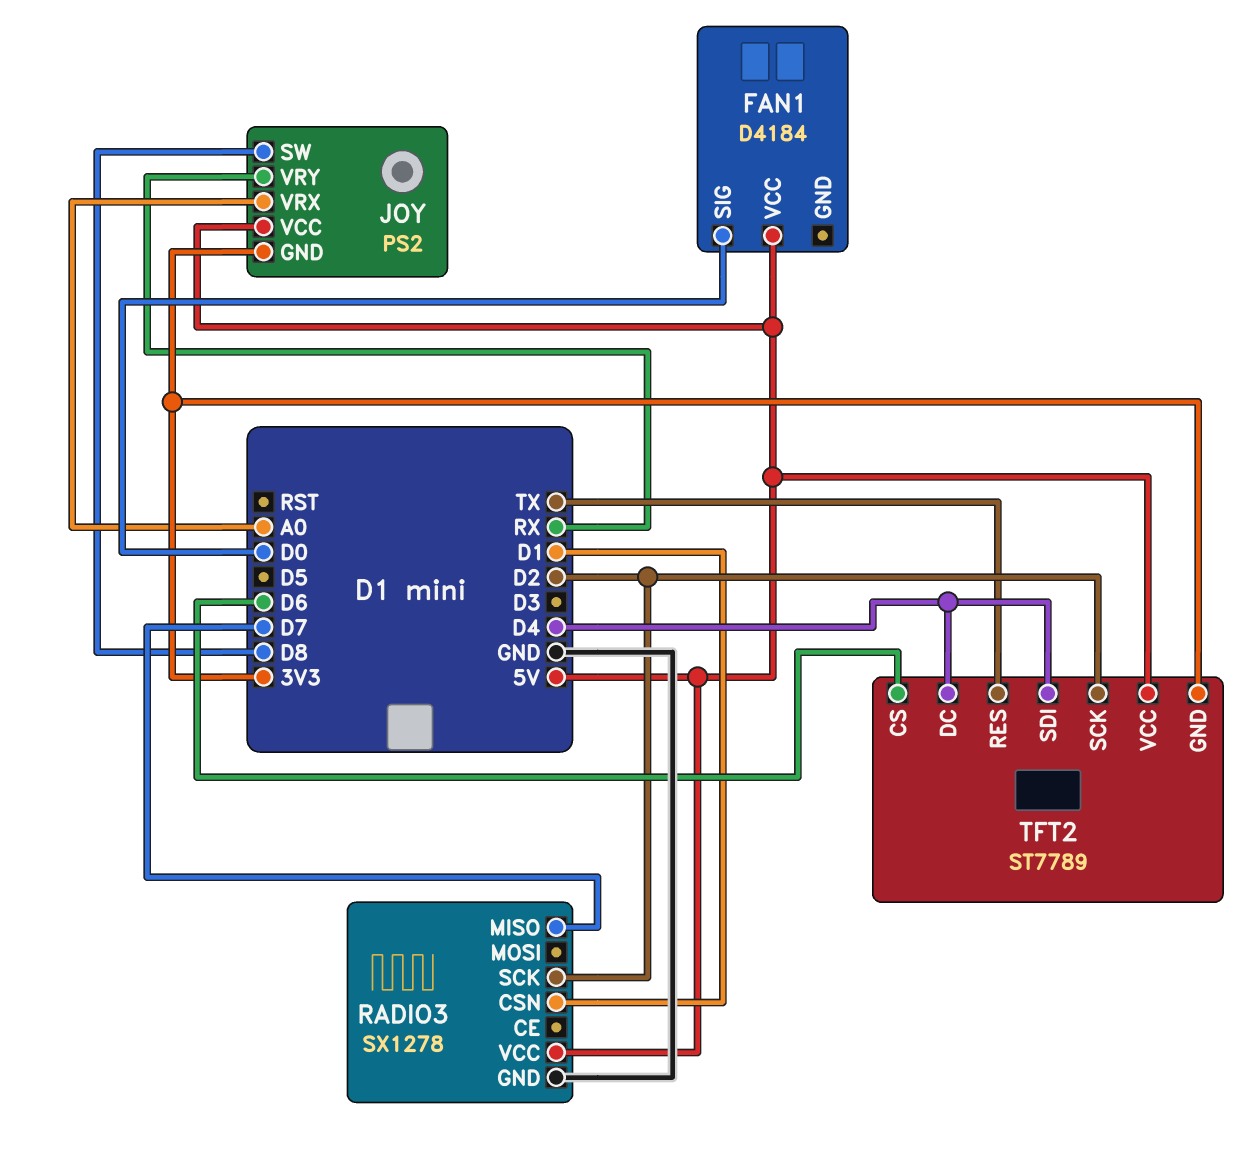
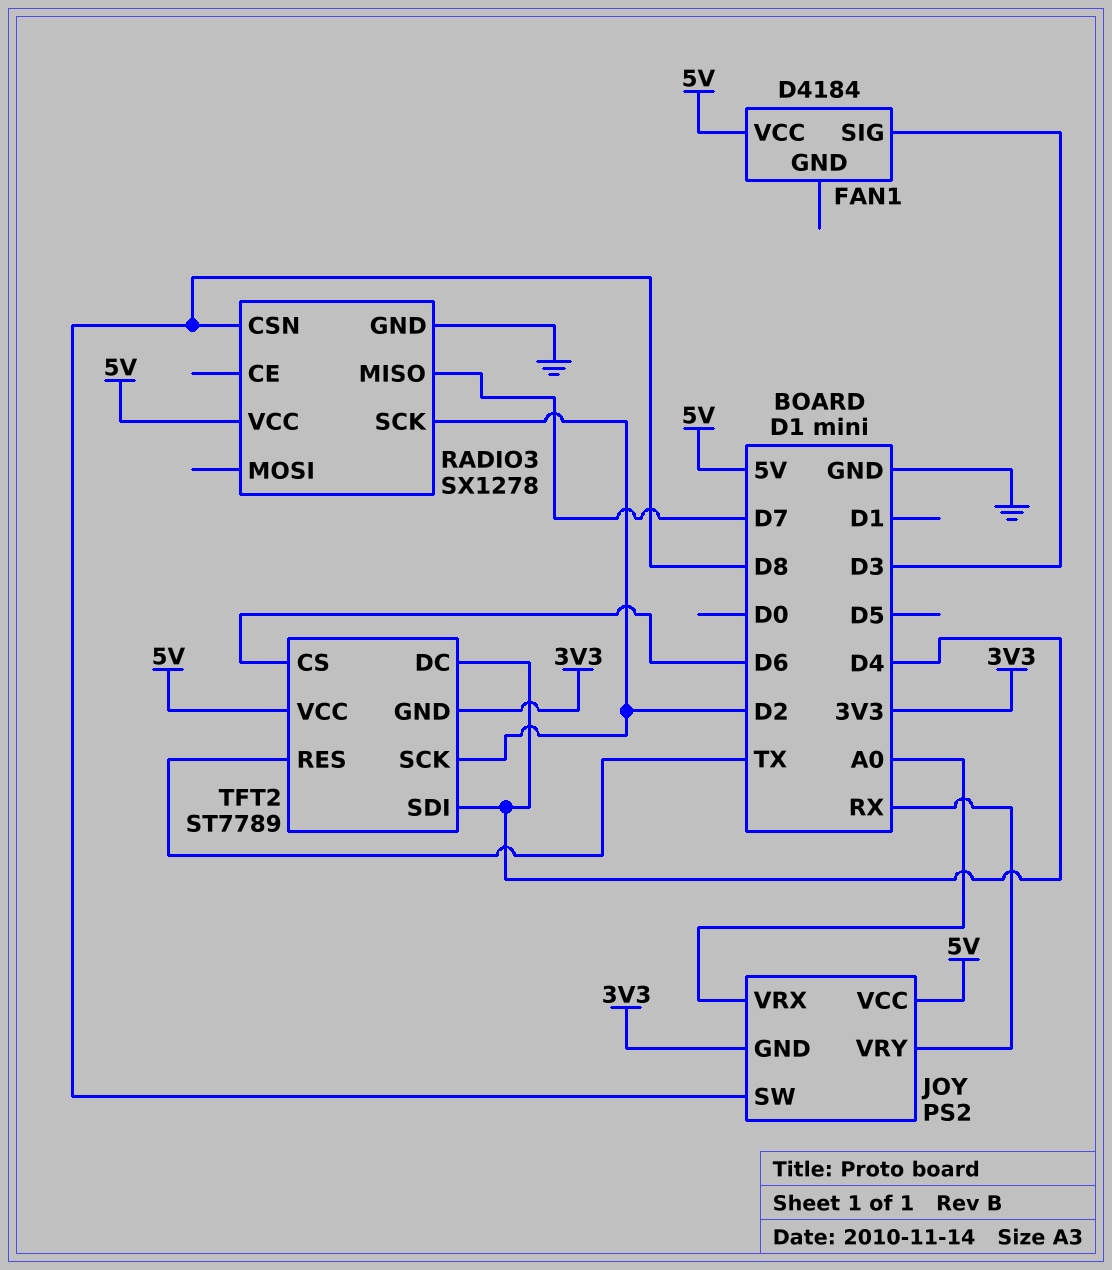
FAN1 pin SIG: D0 -> D3
RADIO3 pin CSN: D1 -> D8

